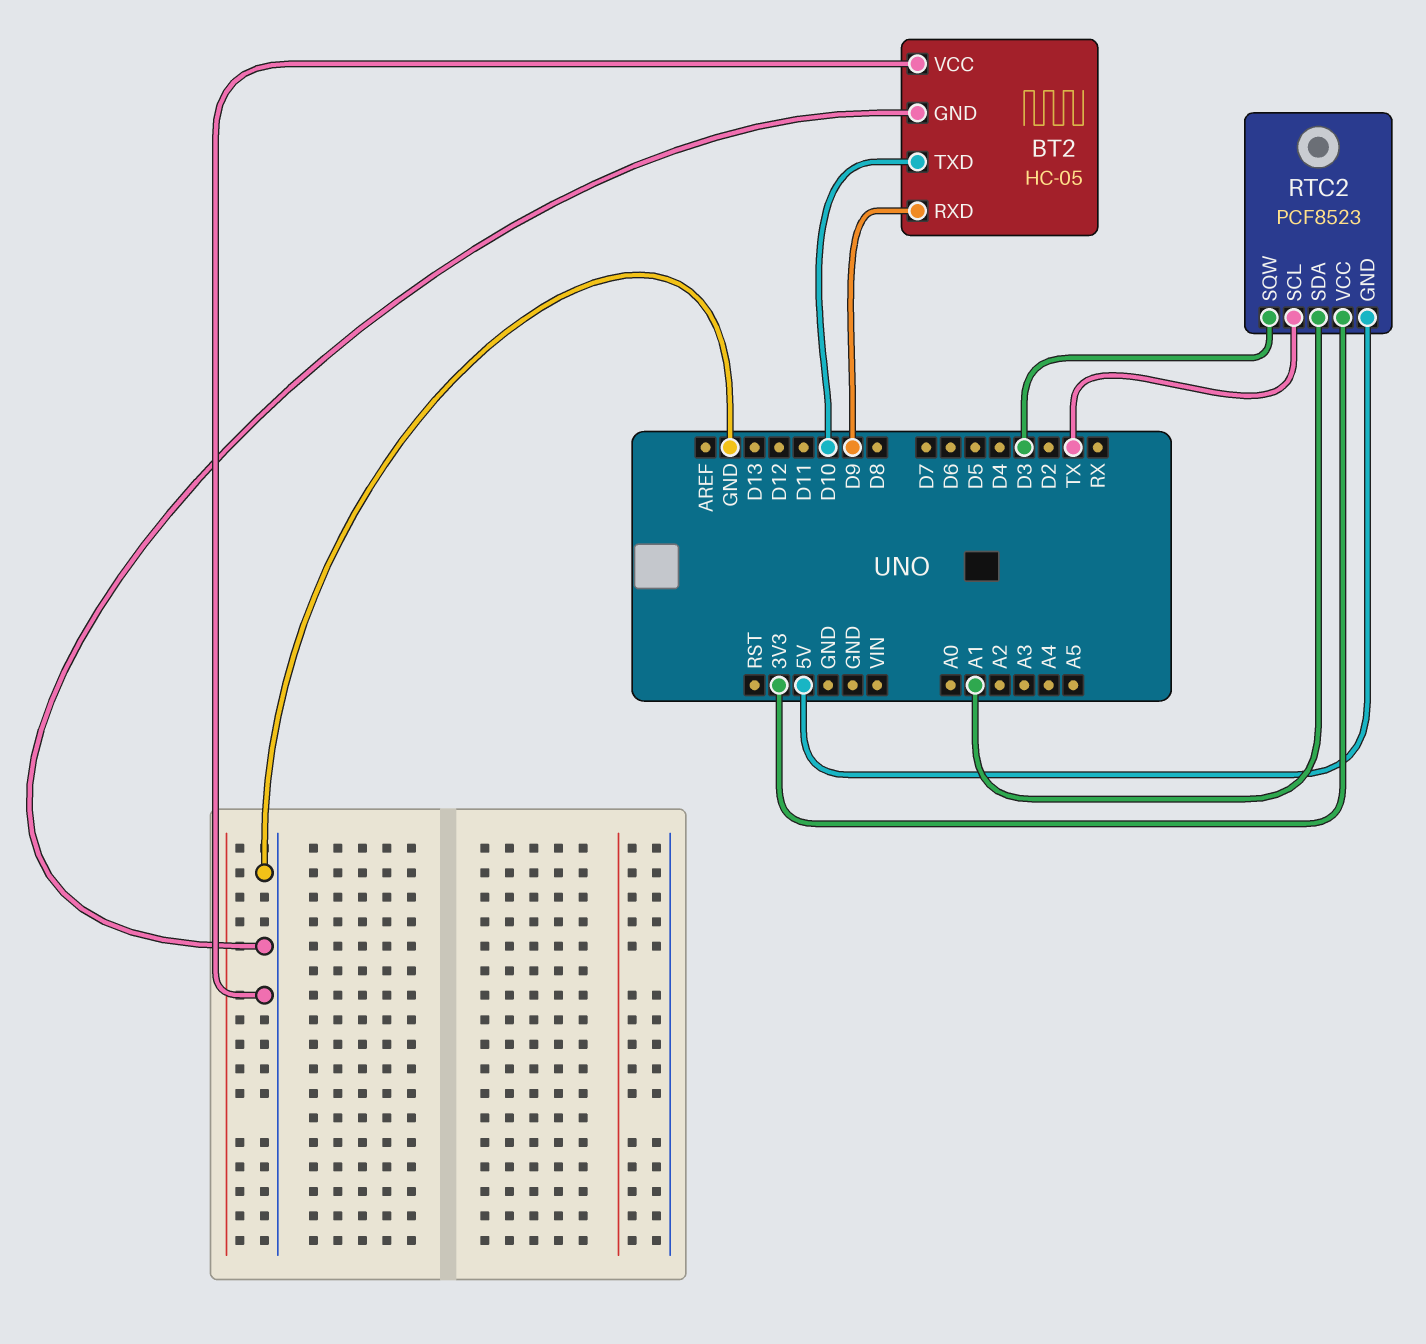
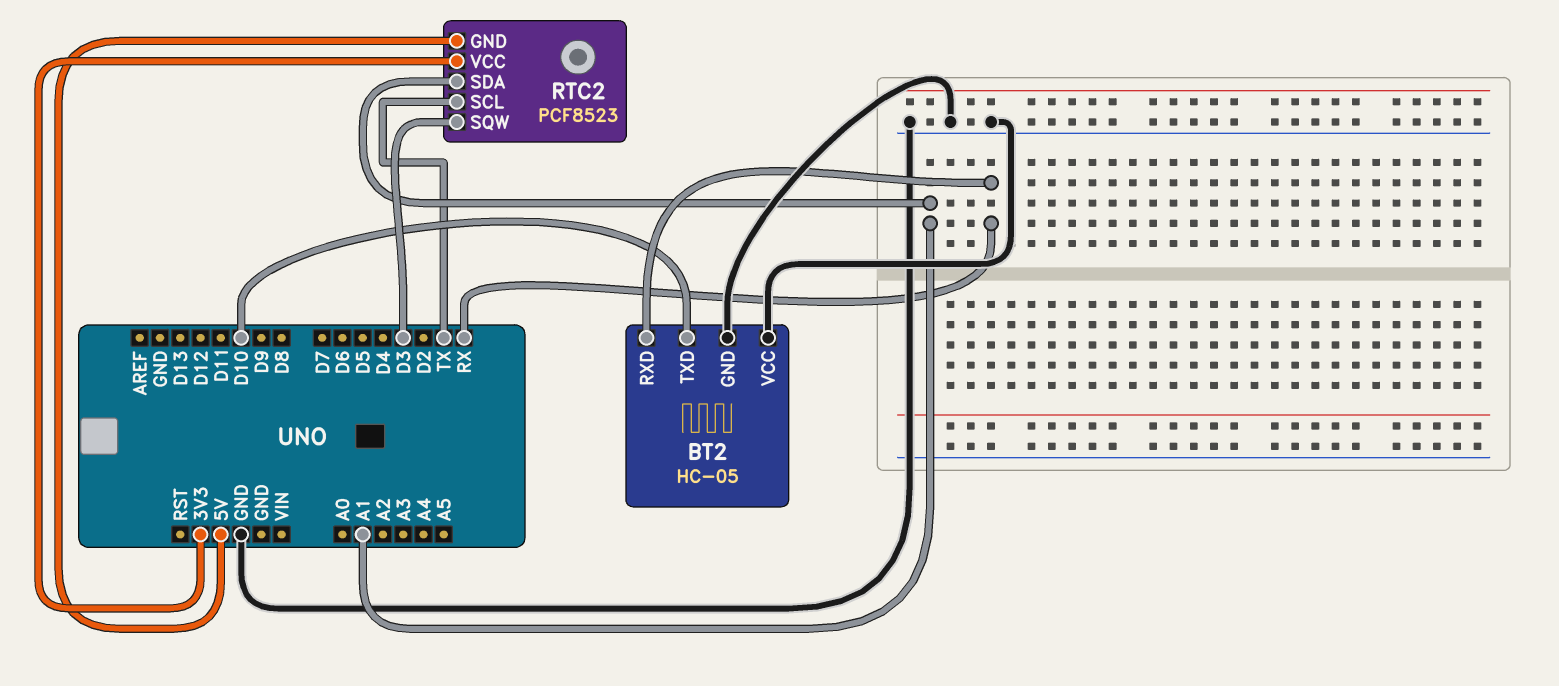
BT2 pin RXD: D9 -> RX

